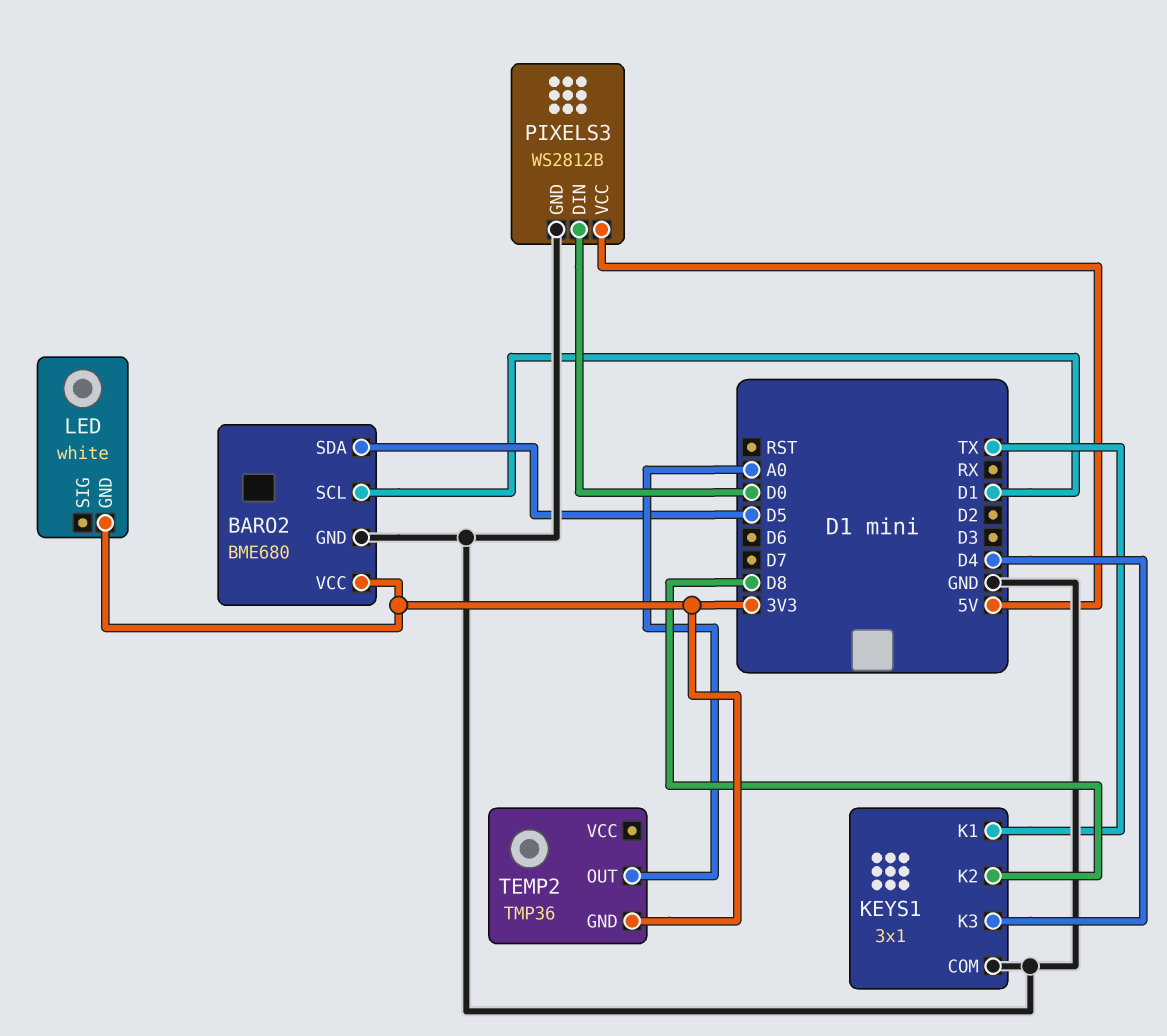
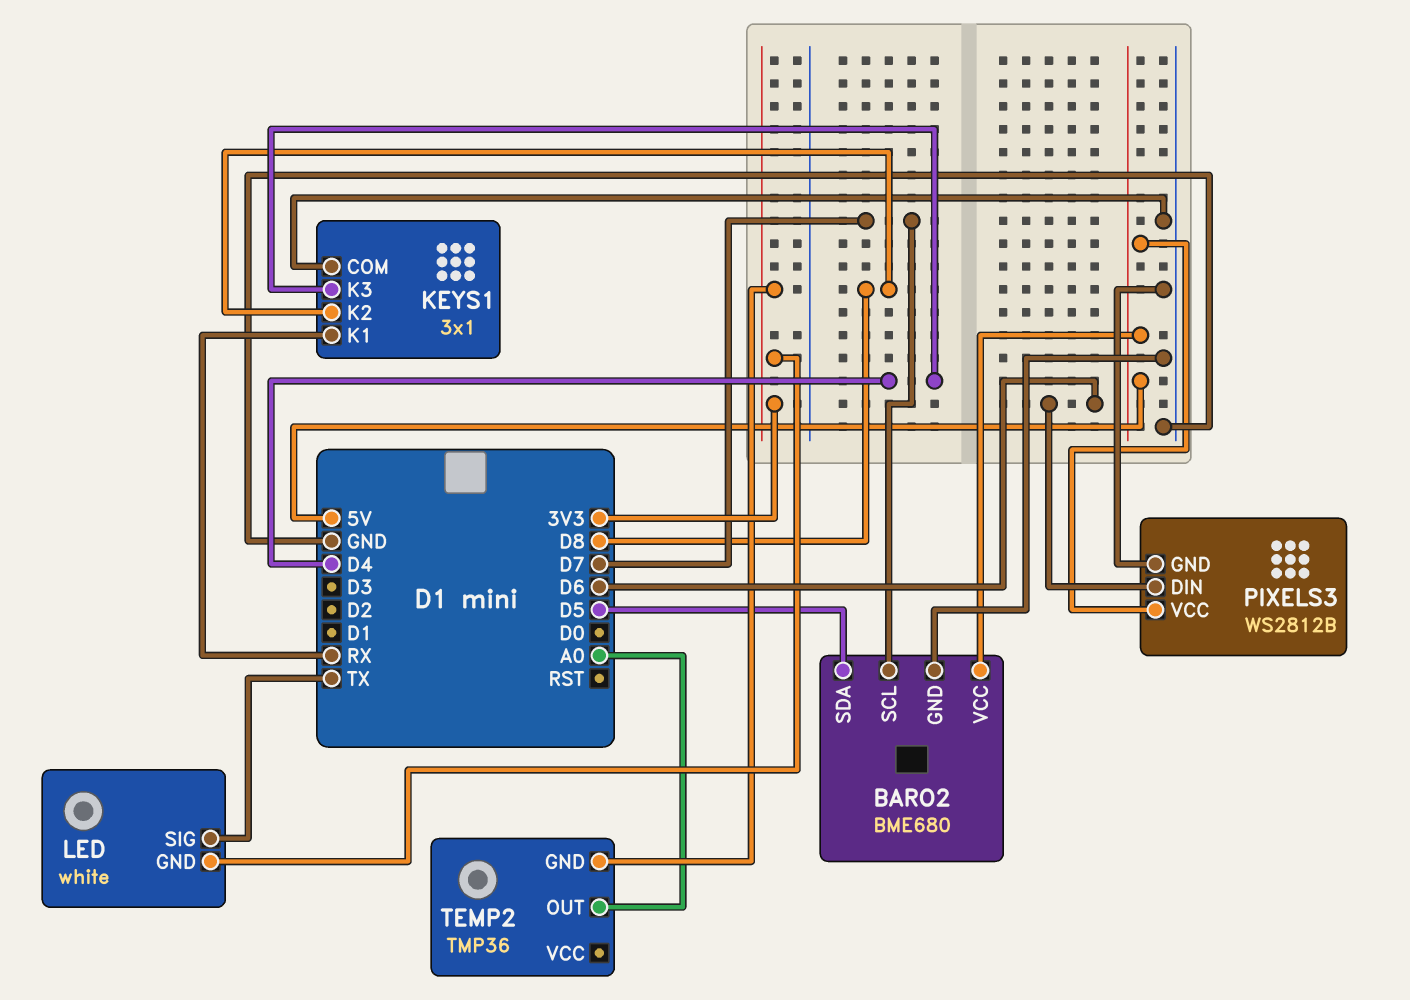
BARO2 pin SCL: D1 -> D7
BARO2 pin VCC: 3V3 -> 5V
KEYS1 pin K1: TX -> RX
LED pin SIG: none -> TX
PIXELS3 pin DIN: D0 -> D6

